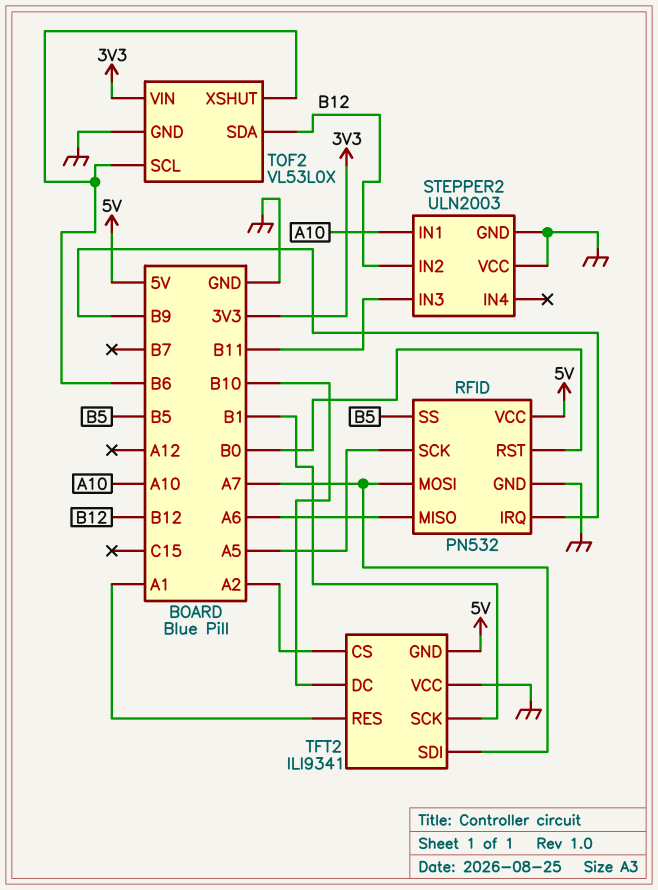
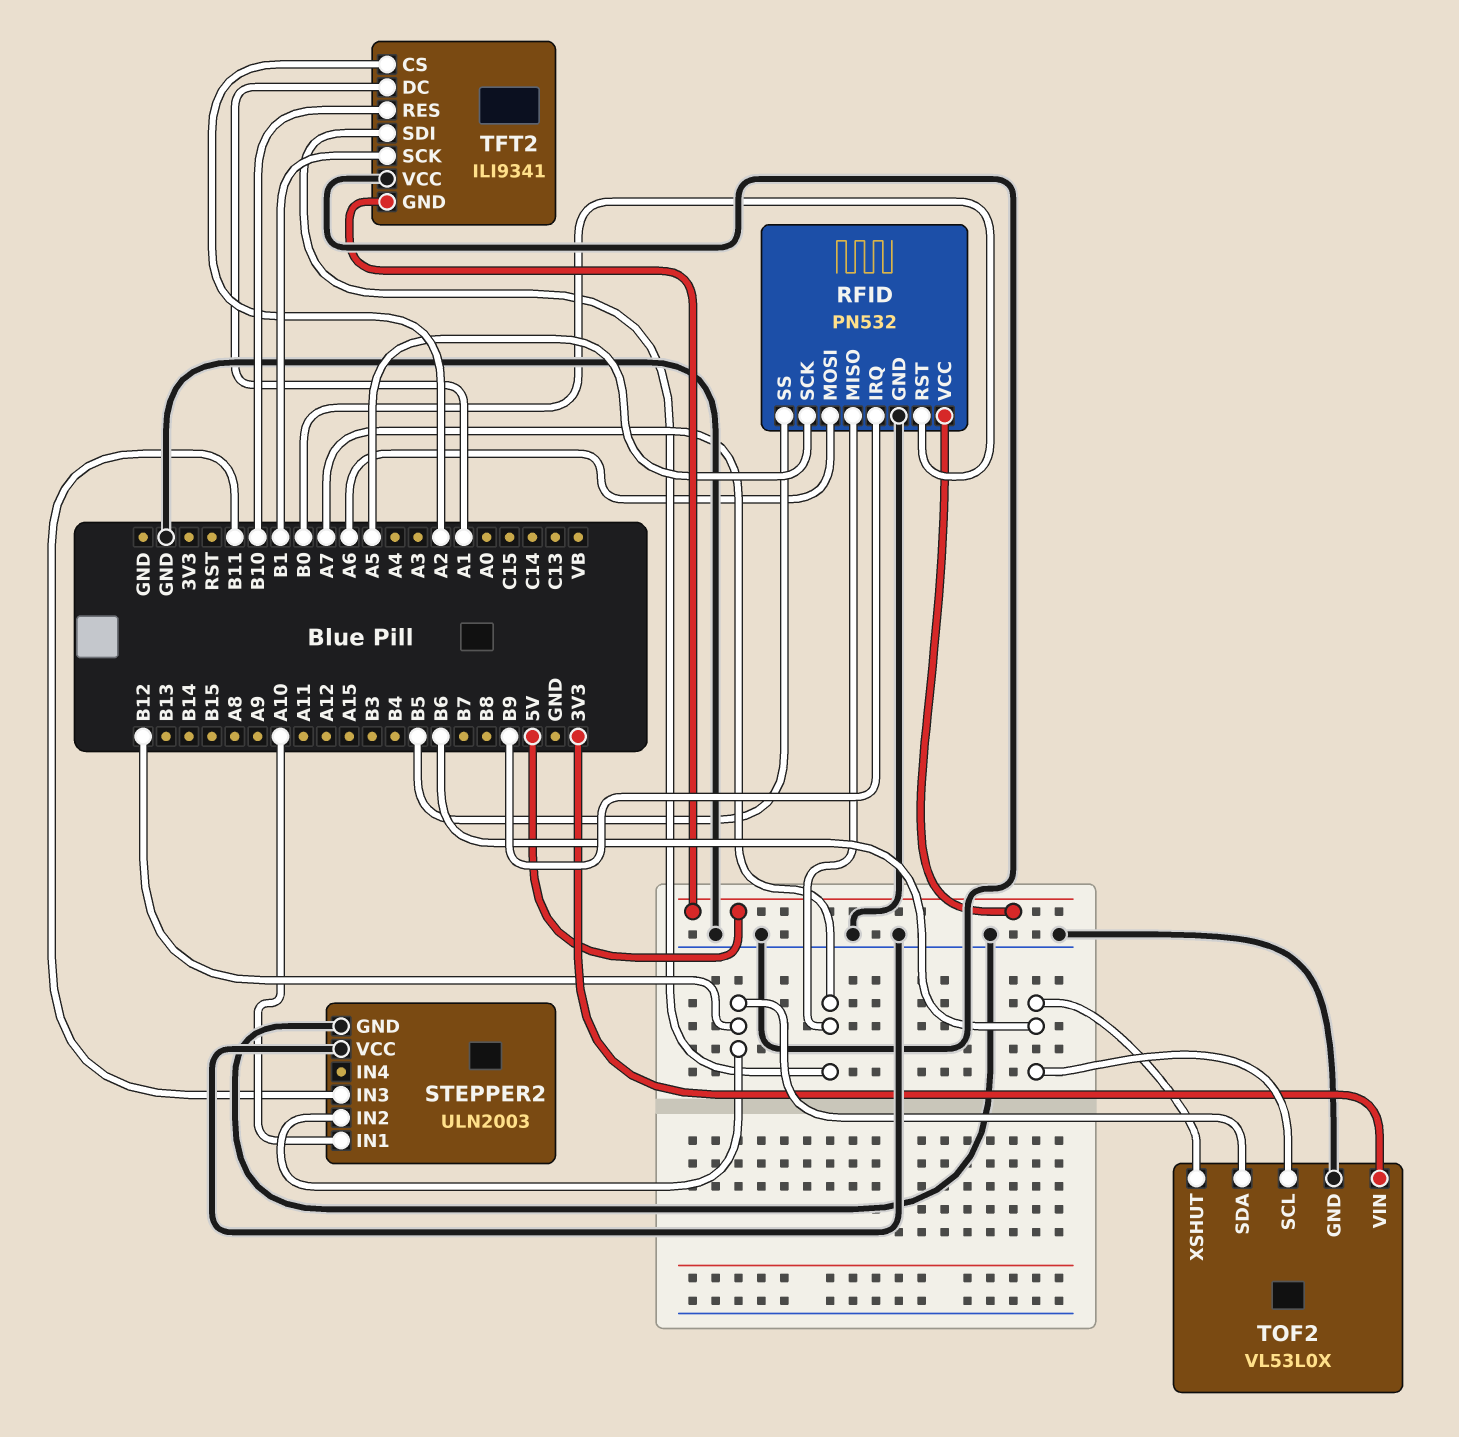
RFID pin MISO: A6 -> A7
RFID pin MOSI: A7 -> A6
TFT2 pin DC: B10 -> A1
TFT2 pin RES: A1 -> B10

